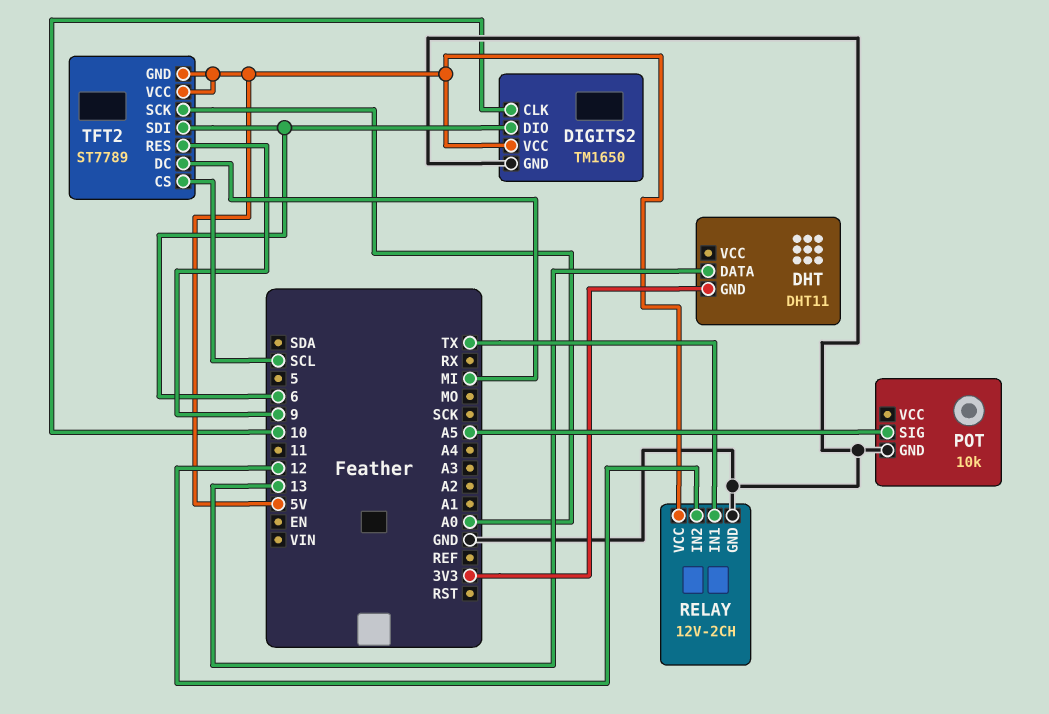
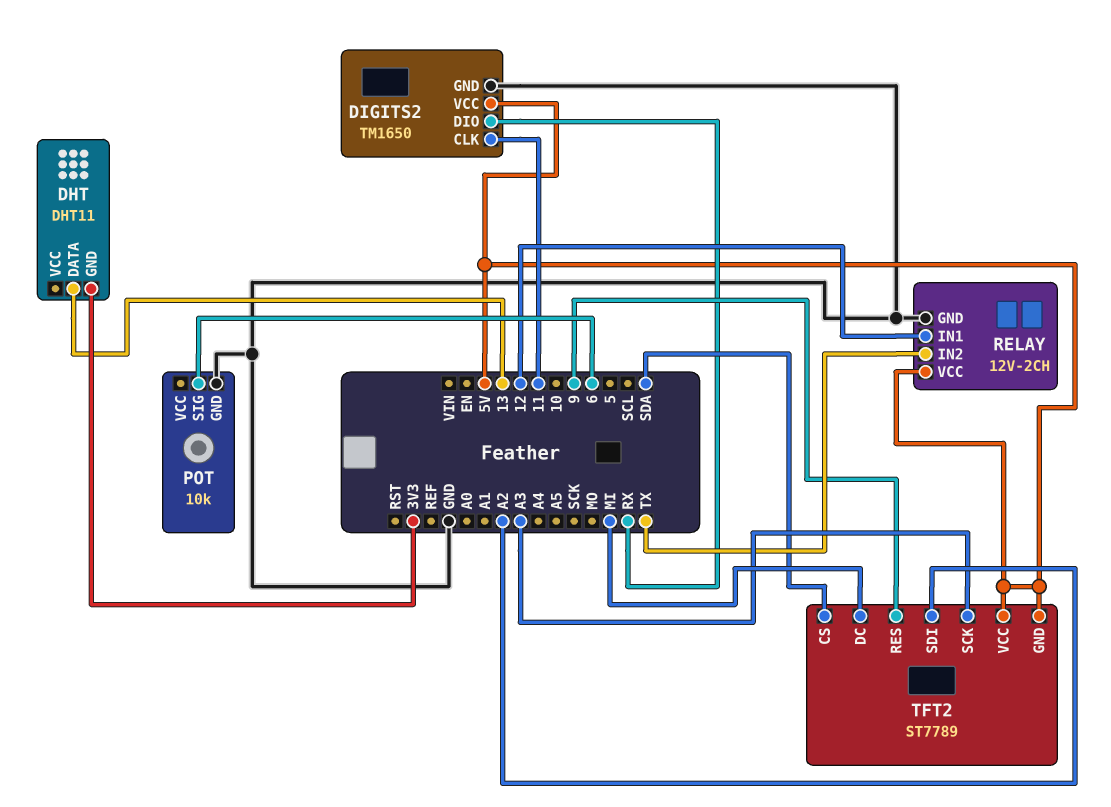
DIGITS2 pin CLK: 10 -> 11
DIGITS2 pin DIO: 6 -> RX
POT pin SIG: A5 -> 6
RELAY pin IN1: TX -> 12
RELAY pin IN2: 12 -> TX
TFT2 pin CS: SCL -> SDA
TFT2 pin SCK: A0 -> A3
TFT2 pin SDI: 6 -> A2

